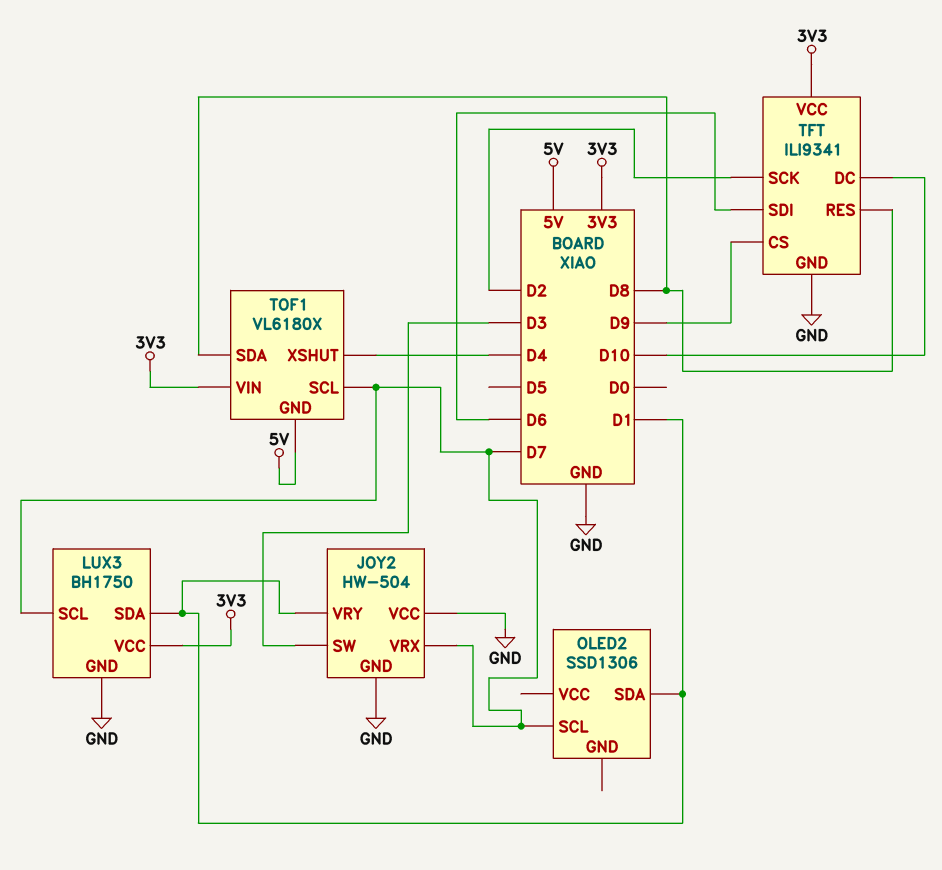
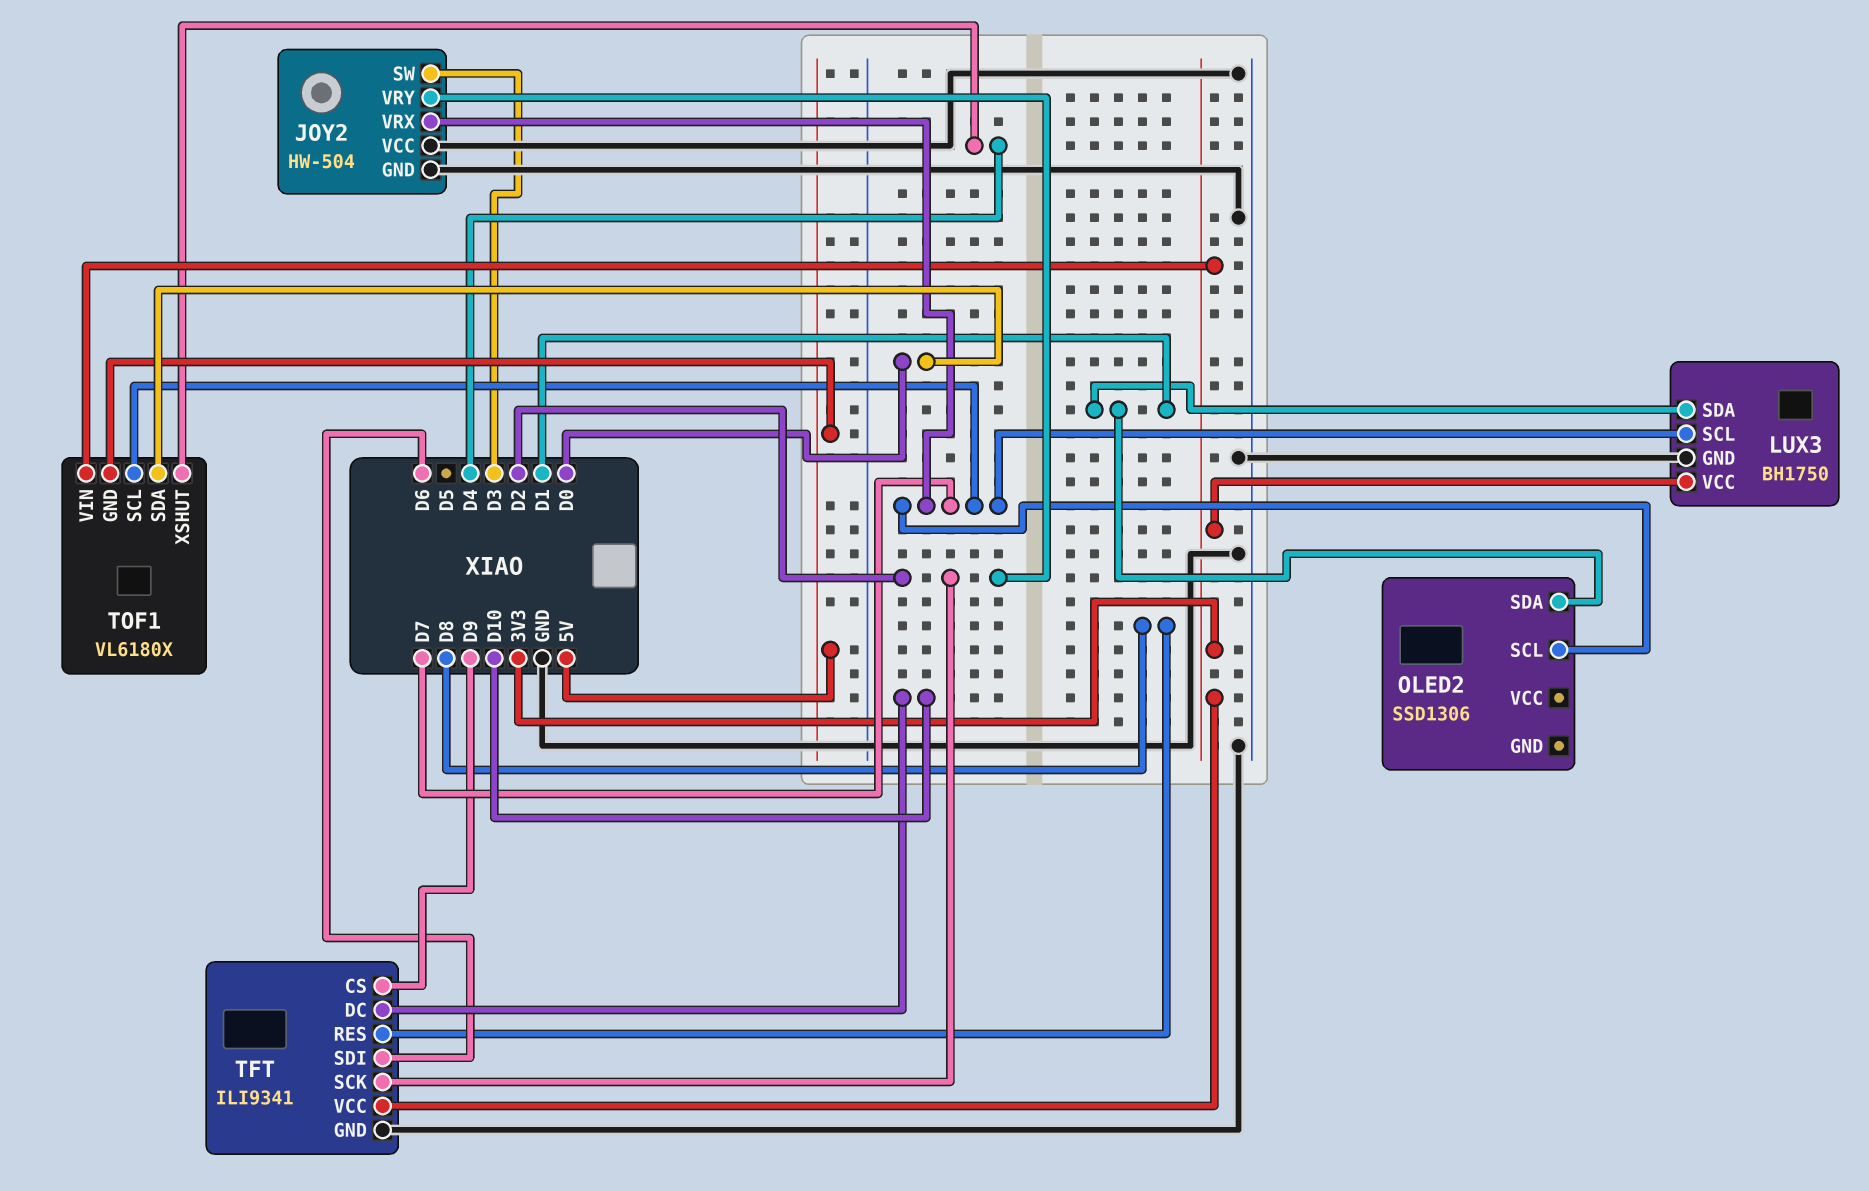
JOY2 pin VRY: D1 -> D2
TOF1 pin SDA: D8 -> D0

